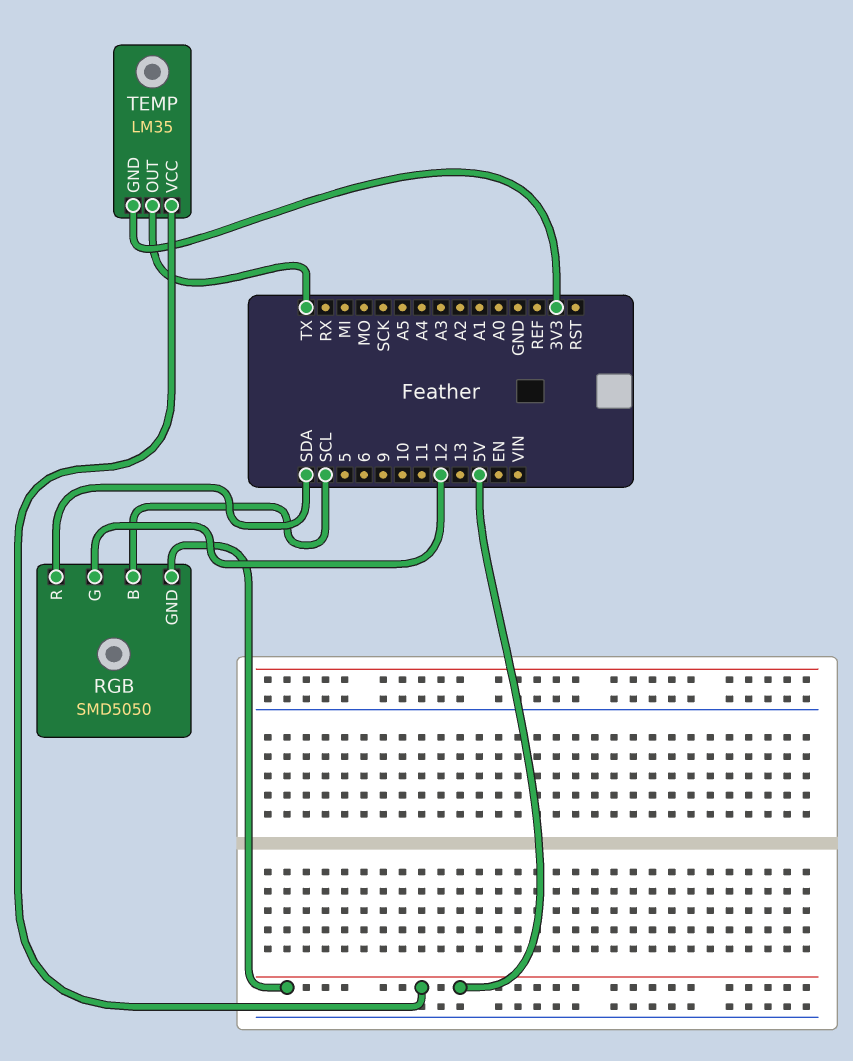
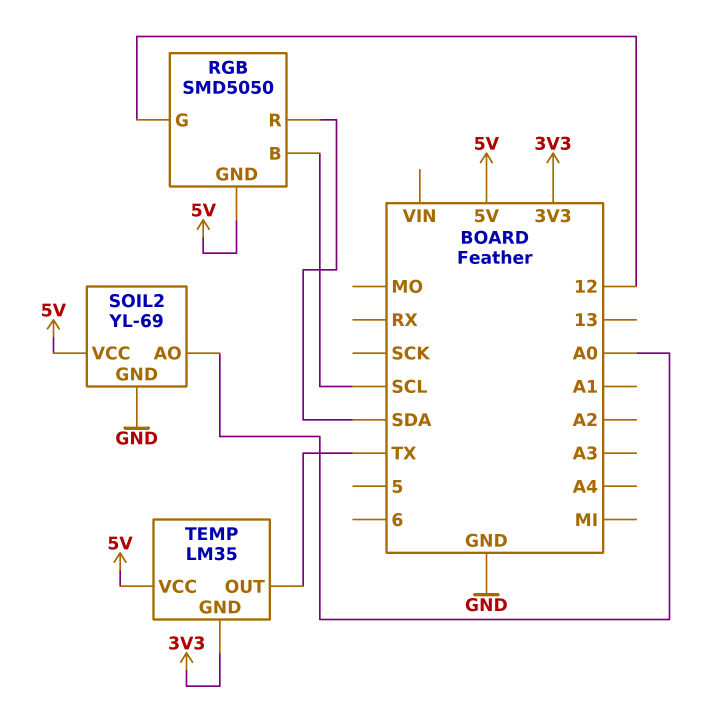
SOIL2: none -> YL-69
SOIL2 pin AO: none -> A0
SOIL2 pin GND: none -> GND
SOIL2 pin VCC: none -> 5V

